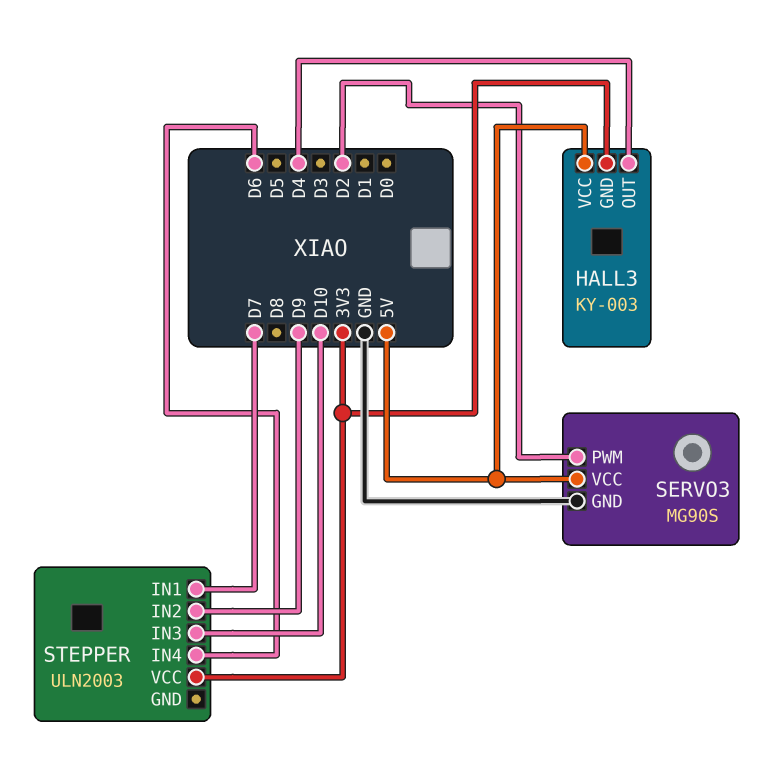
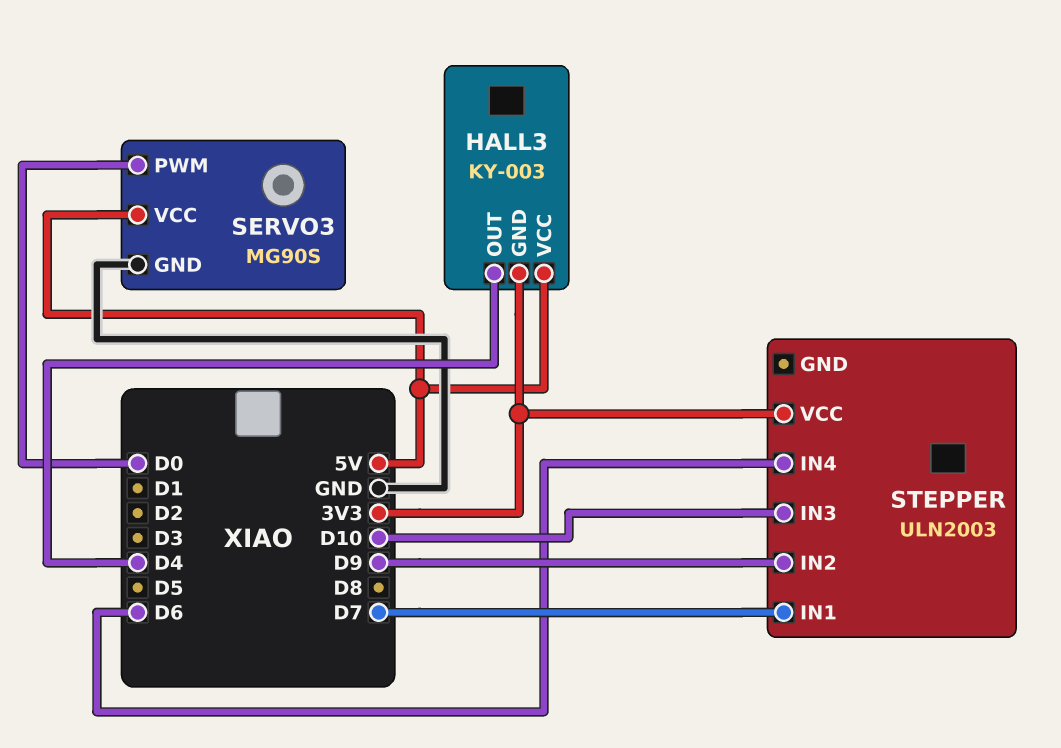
SERVO3 pin PWM: D2 -> D0

